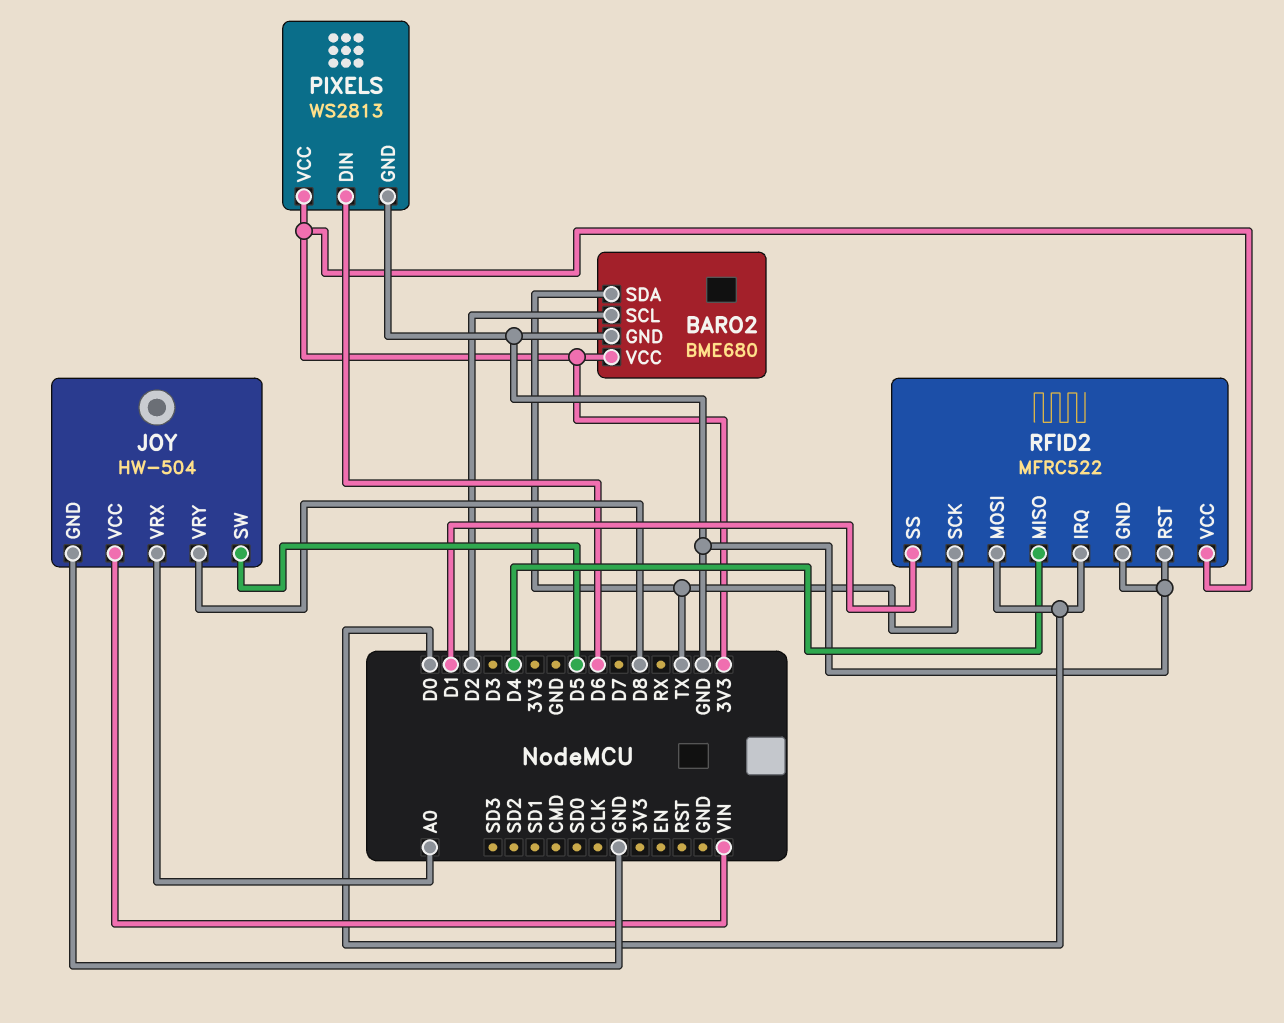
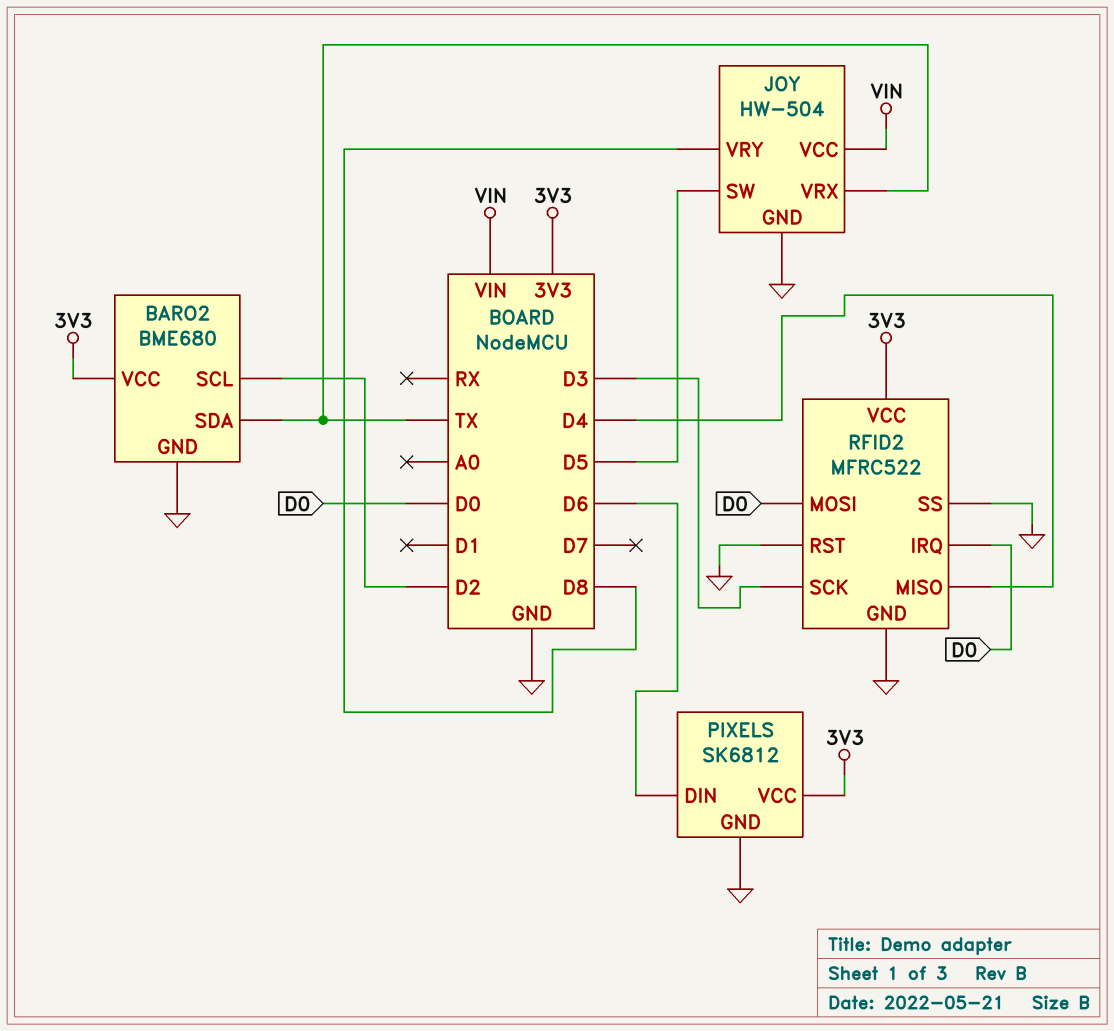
JOY pin VRX: A0 -> TX
PIXELS: WS2813 -> SK6812
RFID2 pin SCK: TX -> D3
RFID2 pin SS: D1 -> GND

